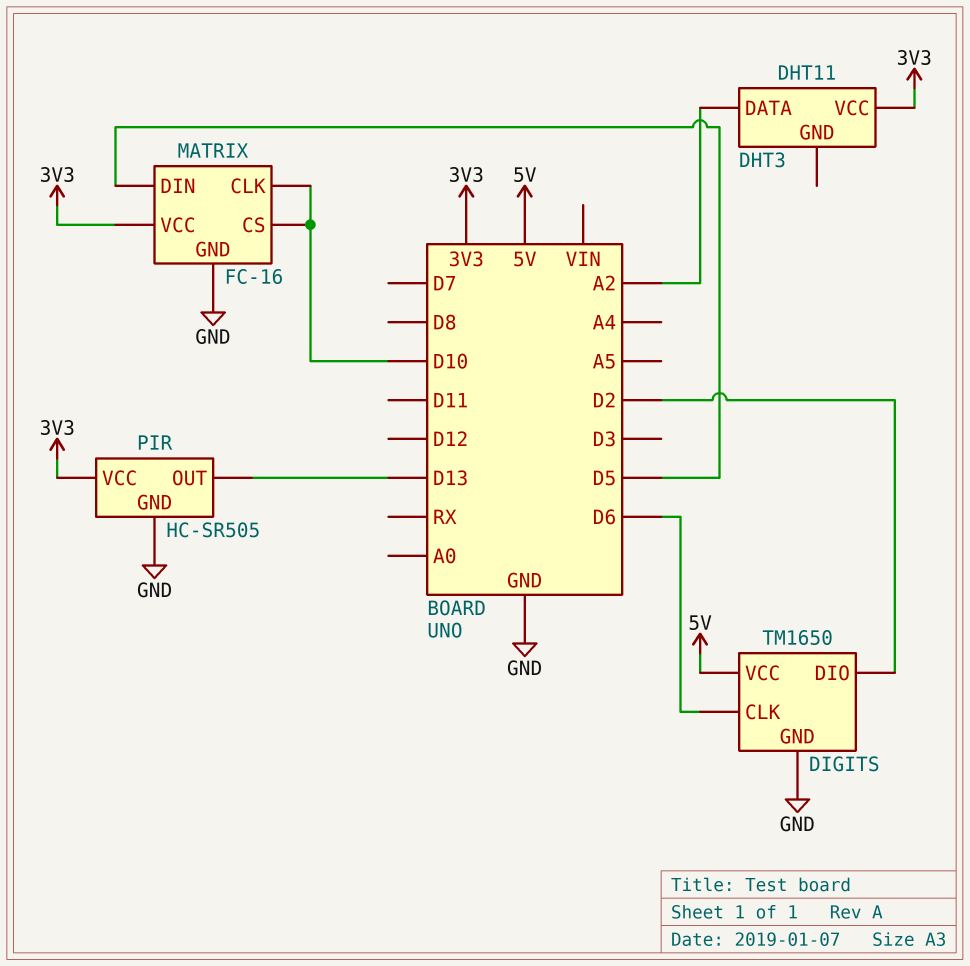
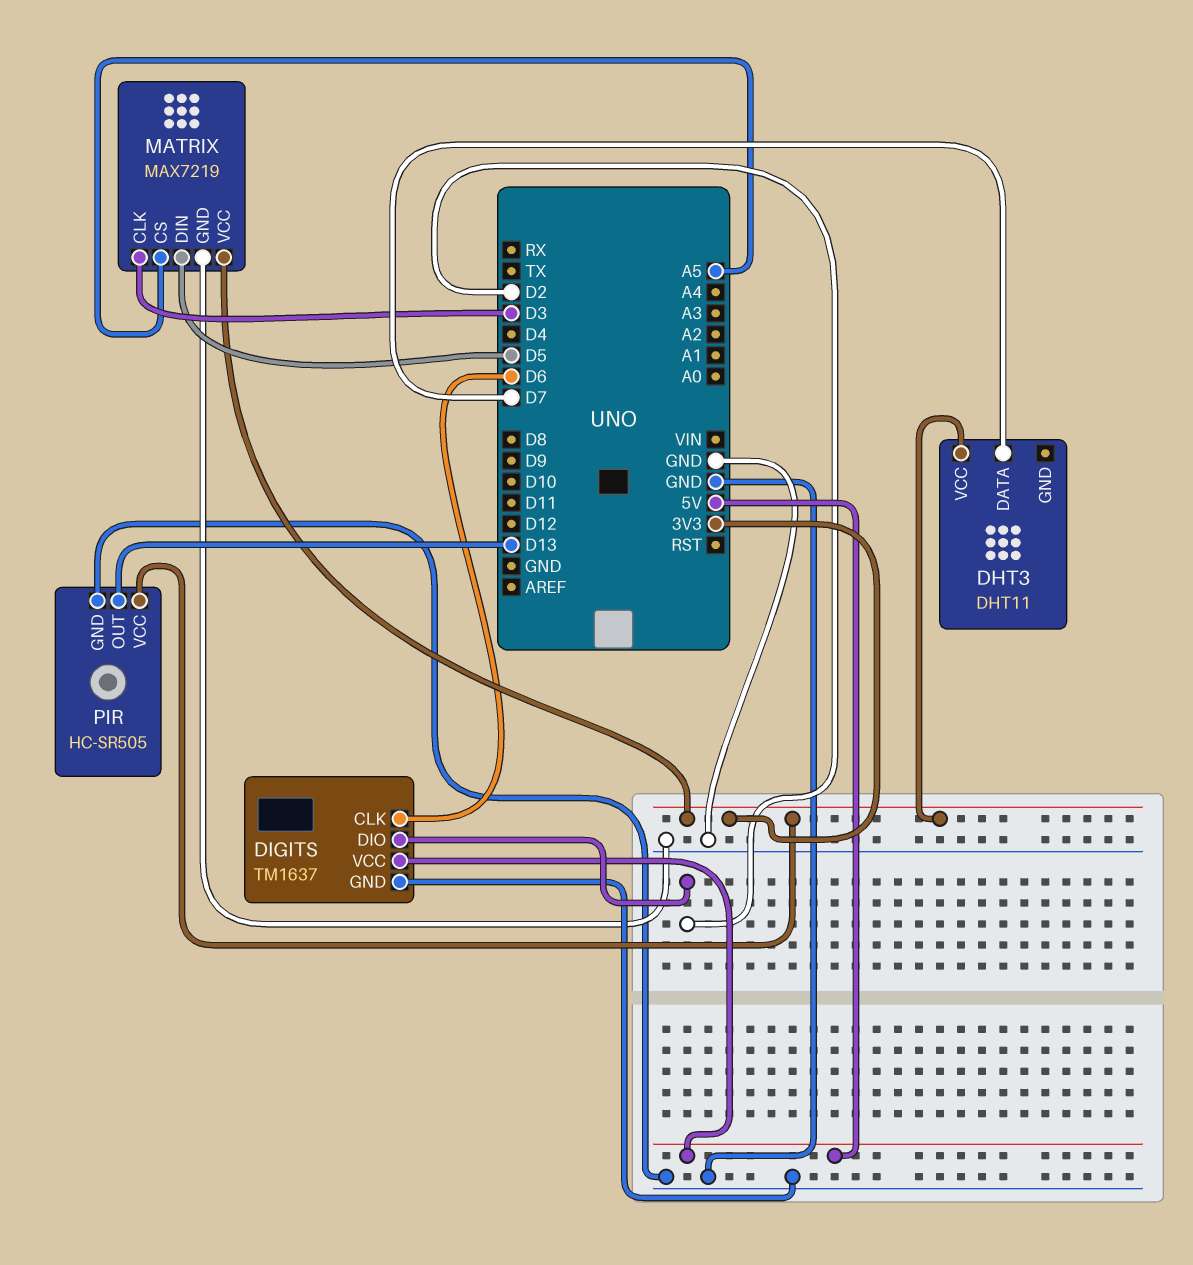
DHT3 pin DATA: A2 -> D7
DIGITS: TM1650 -> TM1637
MATRIX: FC-16 -> MAX7219
MATRIX pin CLK: D10 -> D3
MATRIX pin CS: D10 -> A5

